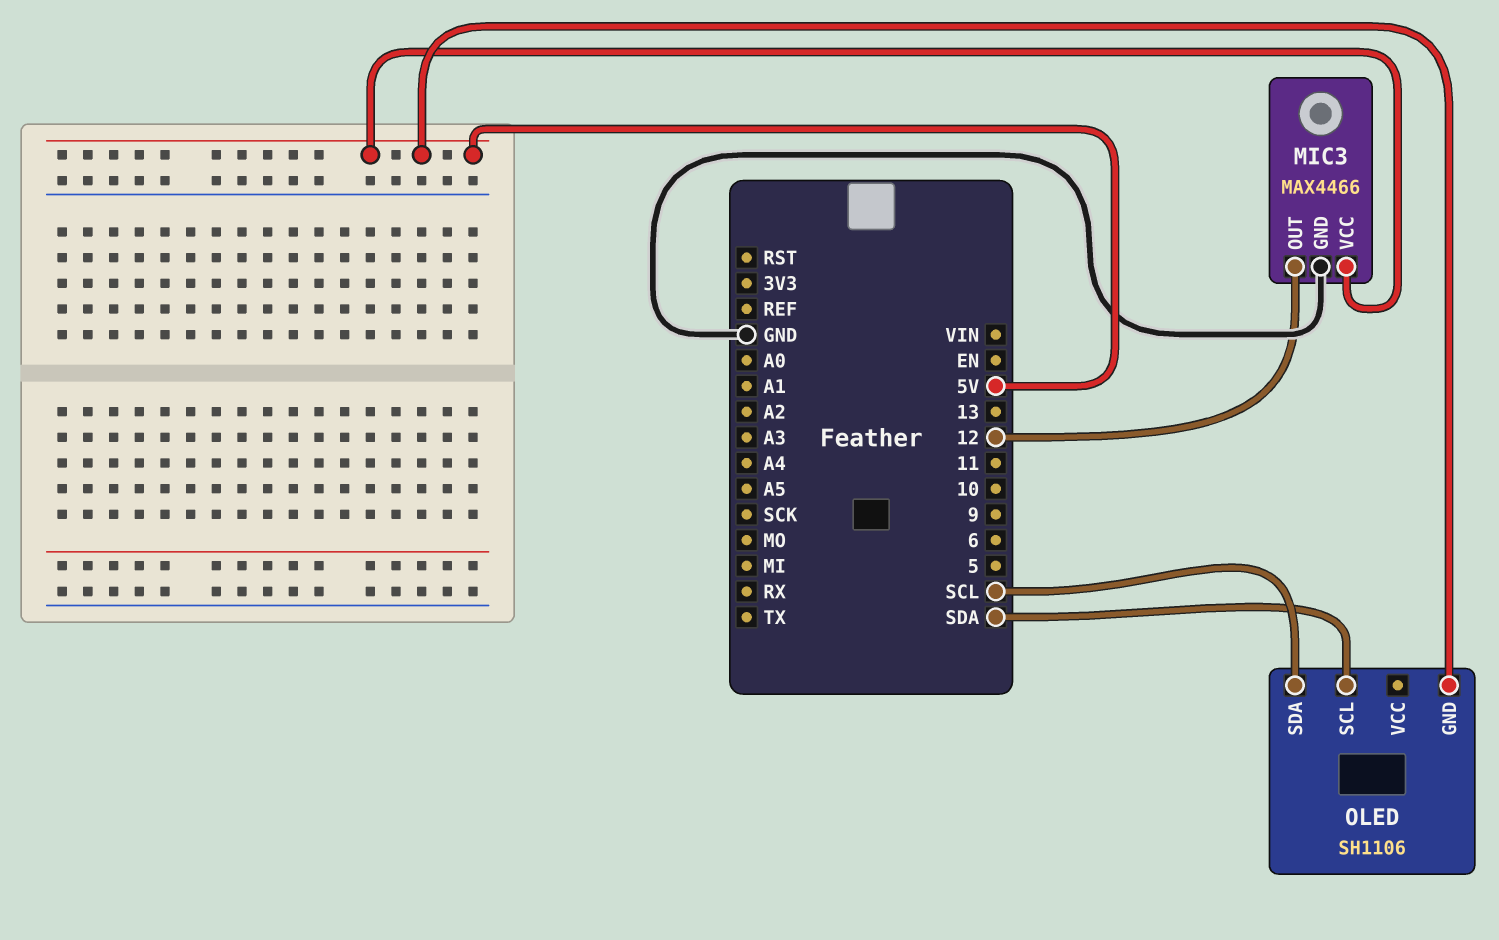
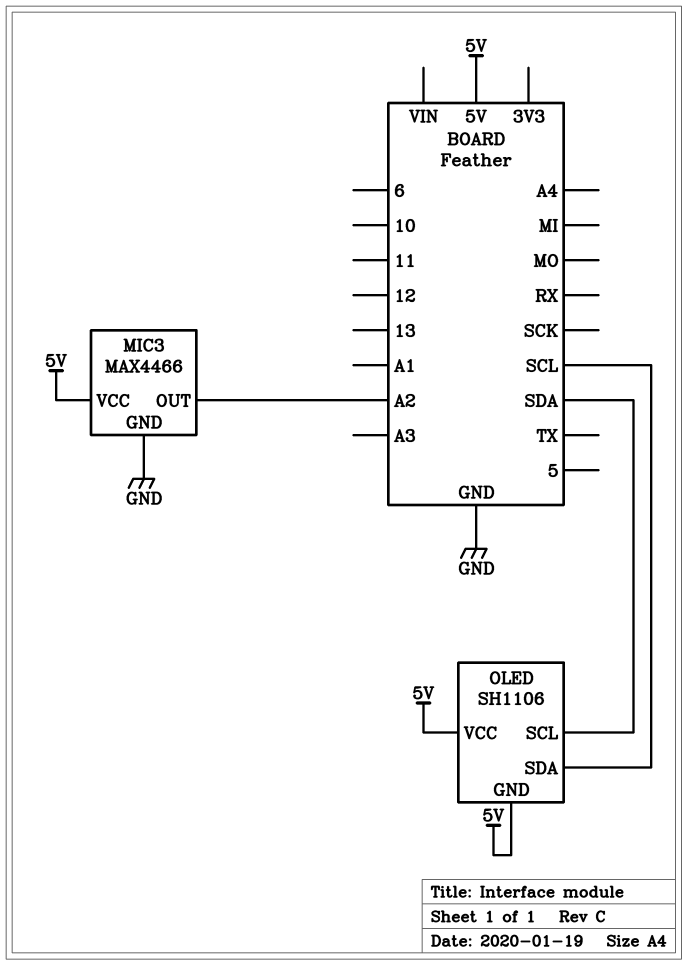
MIC3 pin OUT: 12 -> A2
OLED pin VCC: none -> 5V

